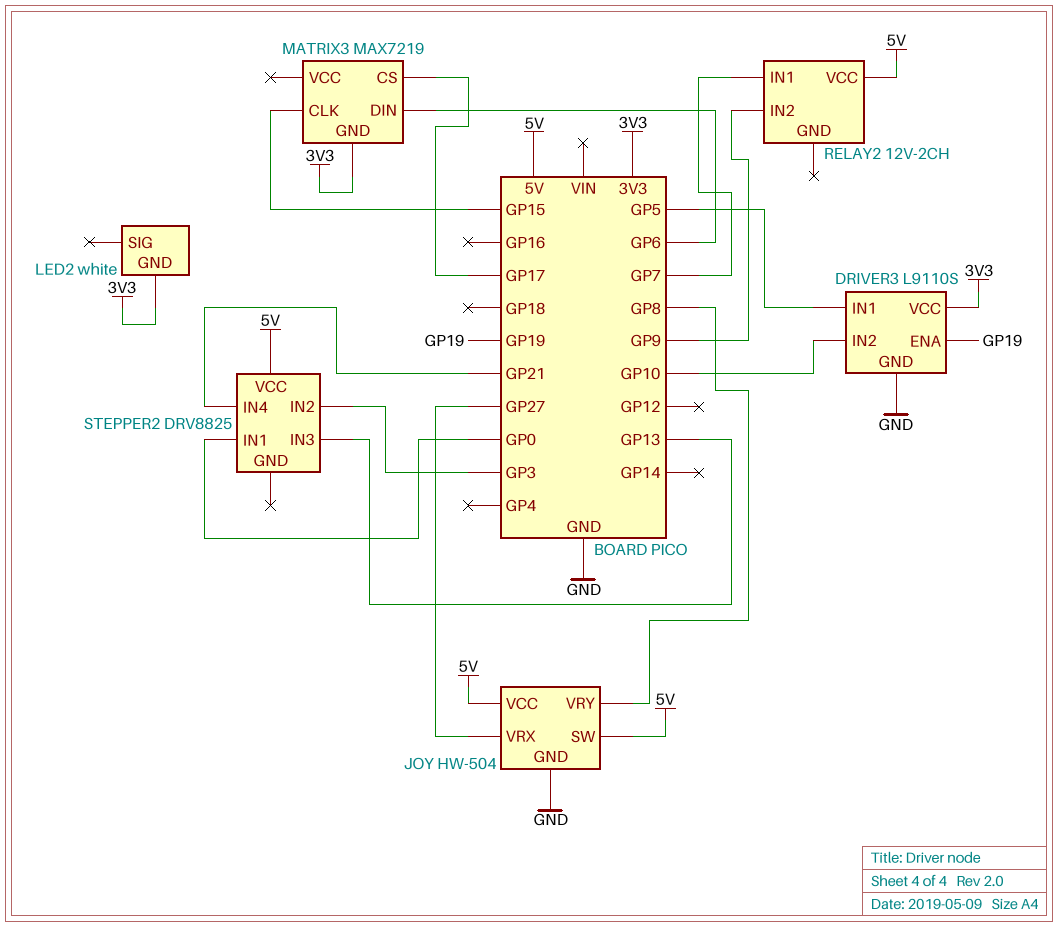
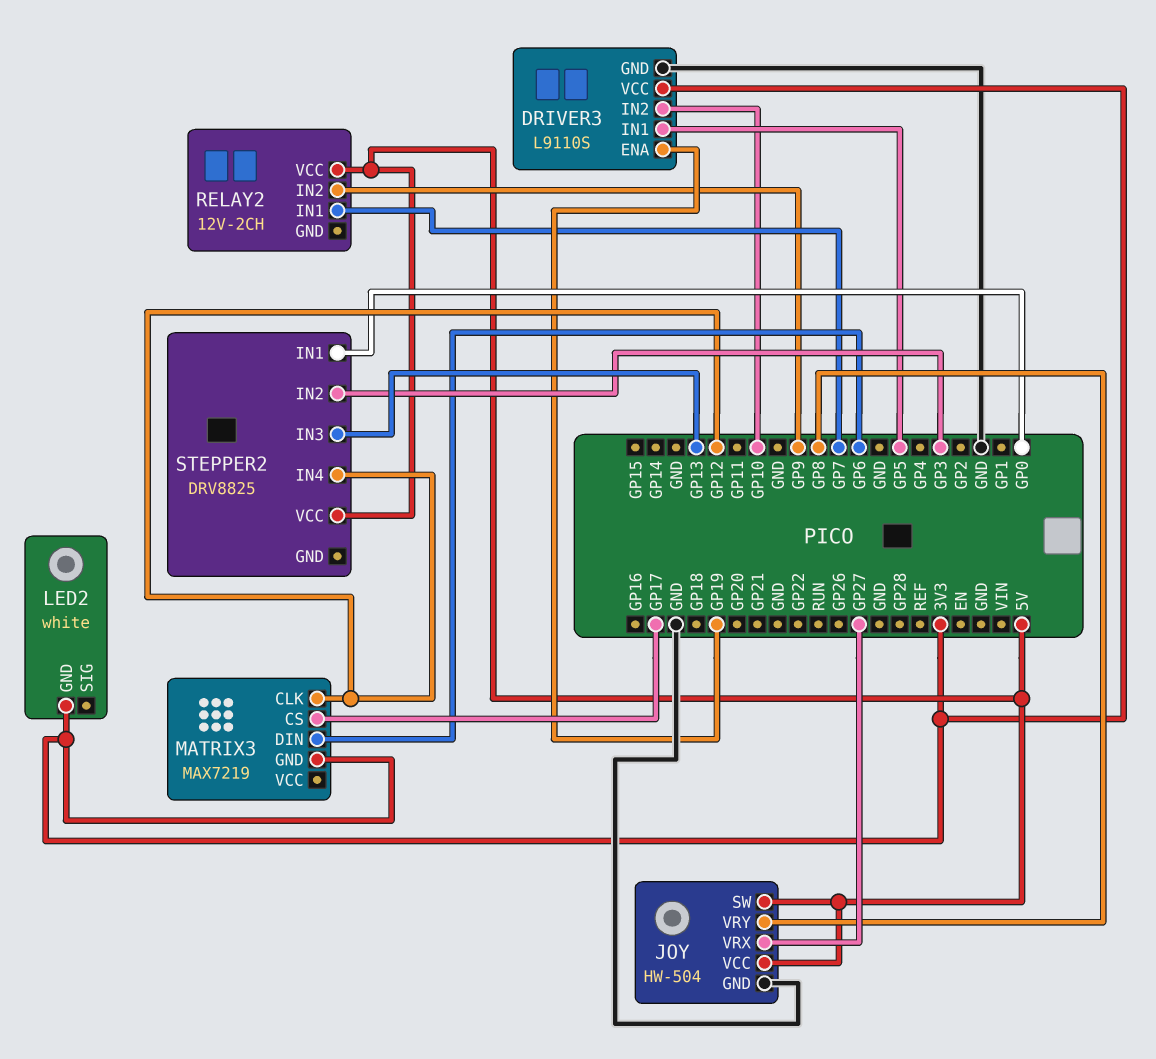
MATRIX3 pin CLK: GP15 -> GP12
STEPPER2 pin IN4: GP21 -> GP12

